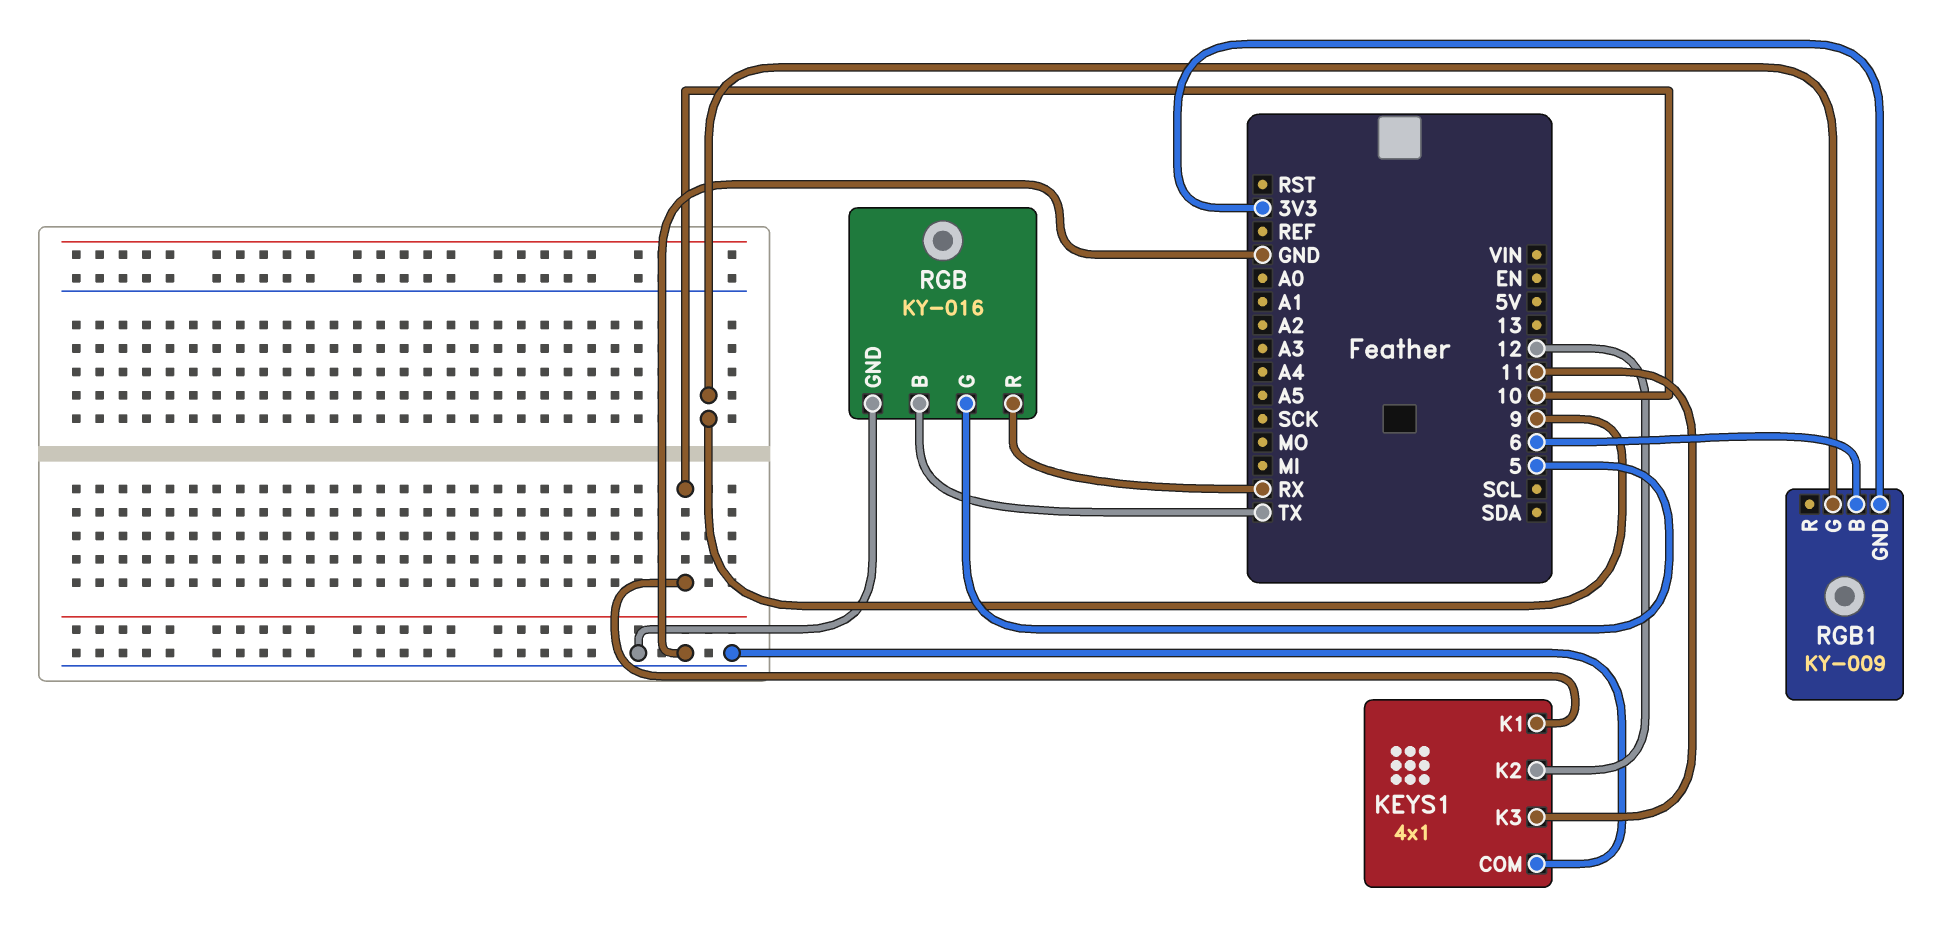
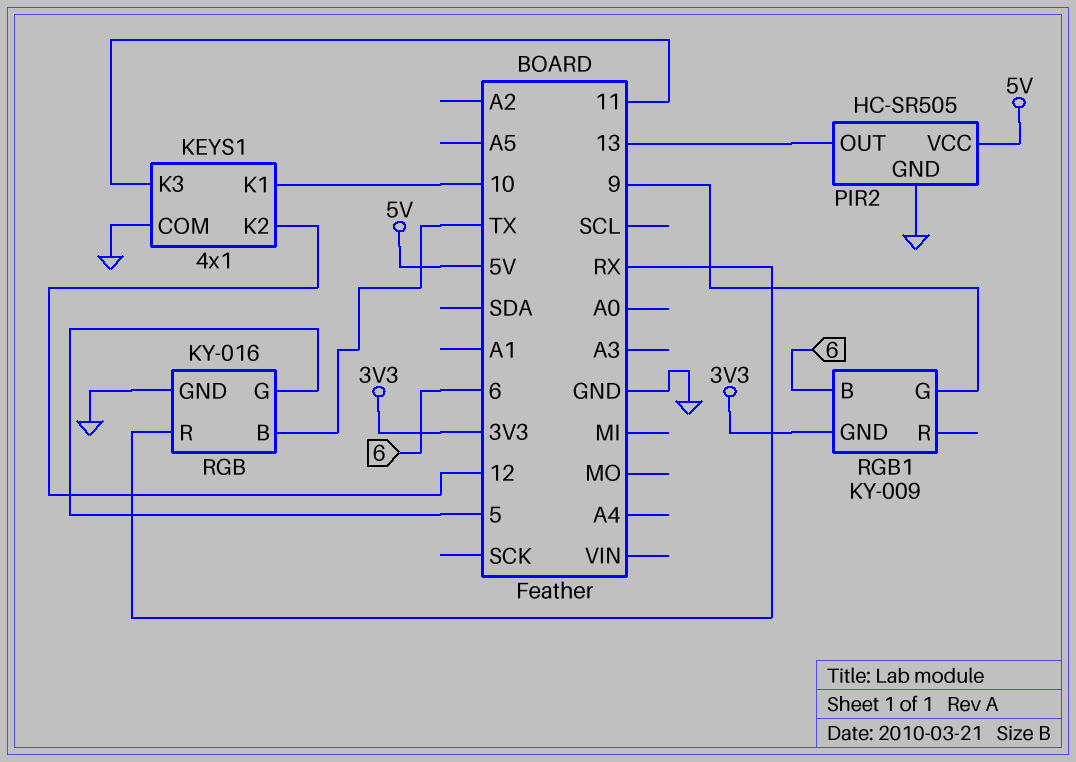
PIR2: none -> HC-SR505
PIR2 pin GND: none -> GND
PIR2 pin OUT: none -> 13
PIR2 pin VCC: none -> 5V

